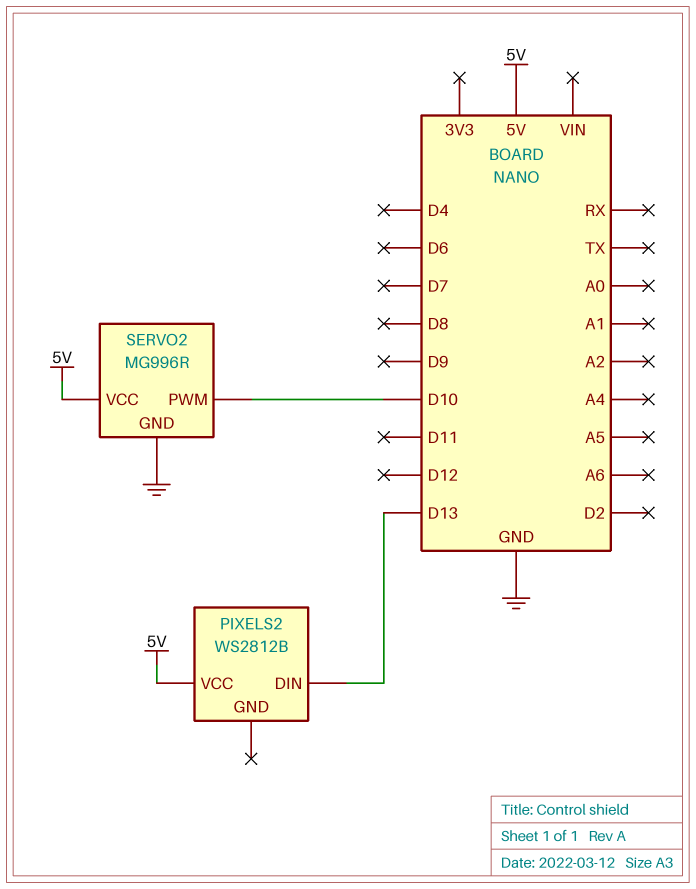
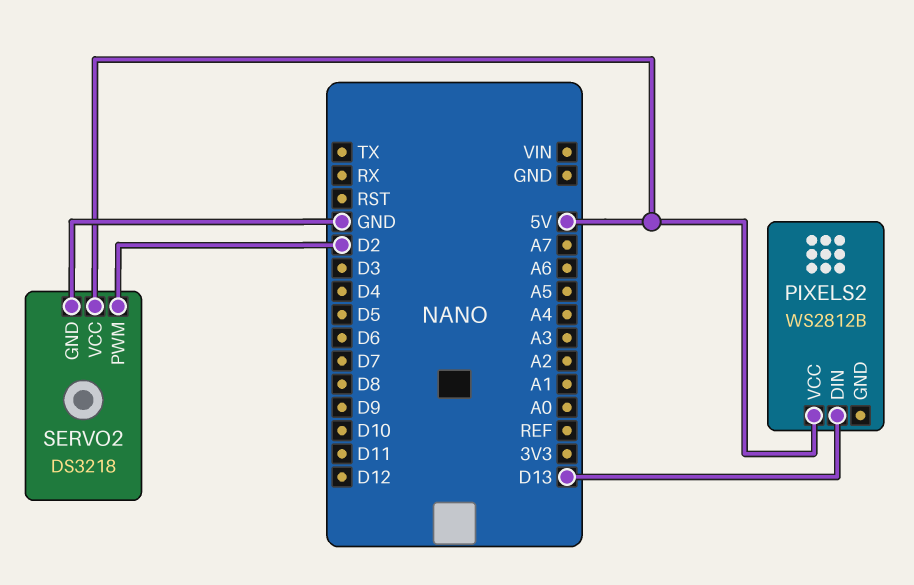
SERVO2: MG996R -> DS3218
SERVO2 pin PWM: D10 -> D2

